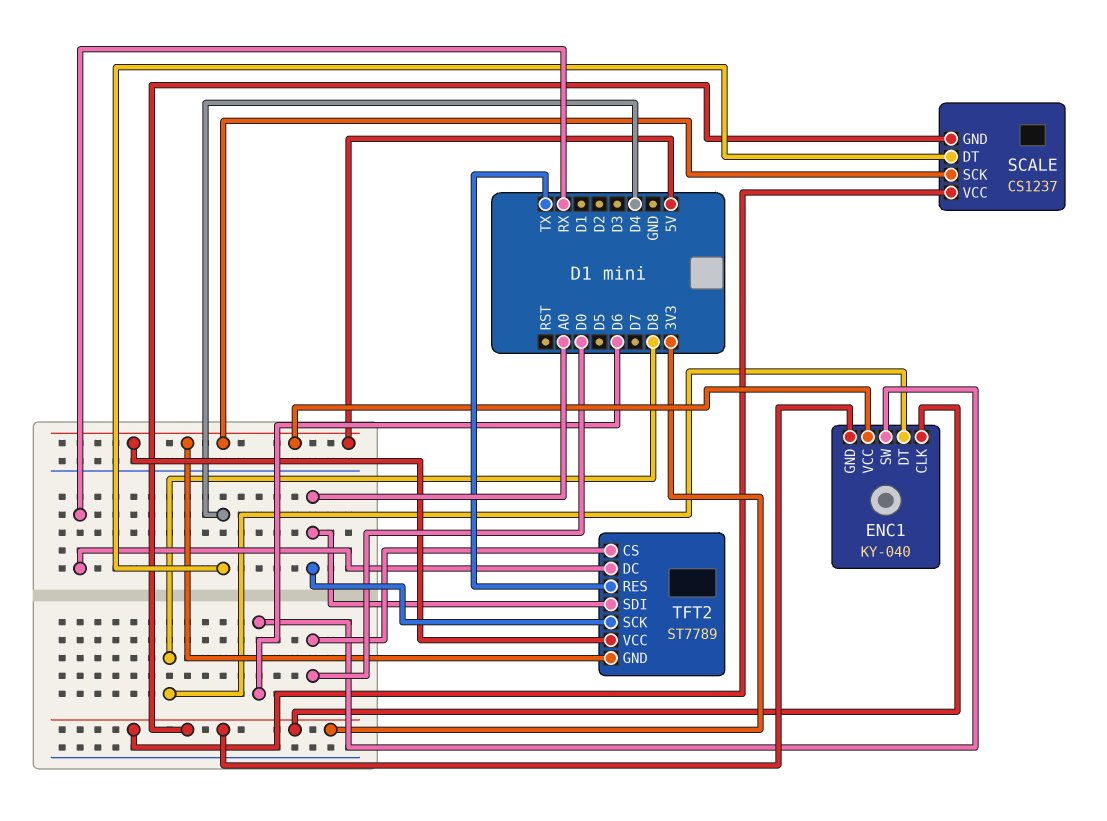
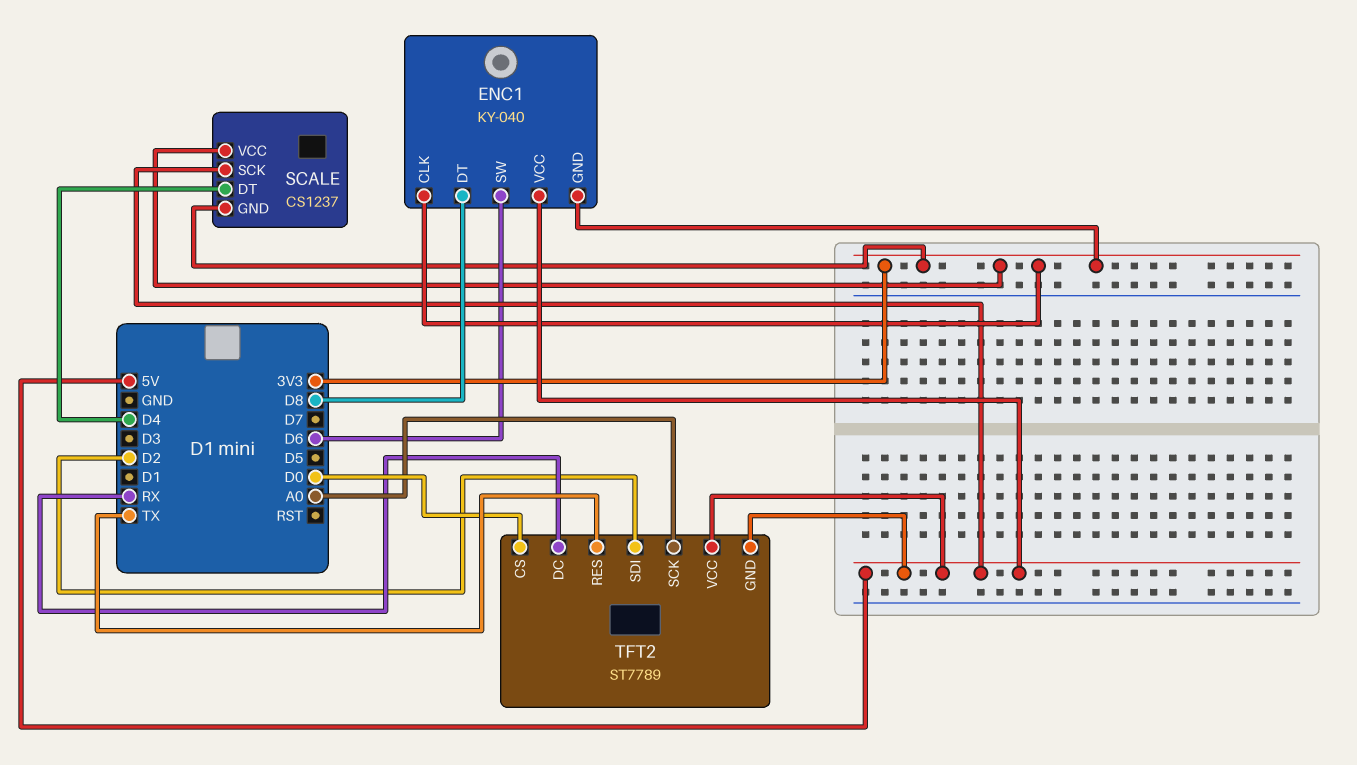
TFT2 pin SDI: A0 -> D2

